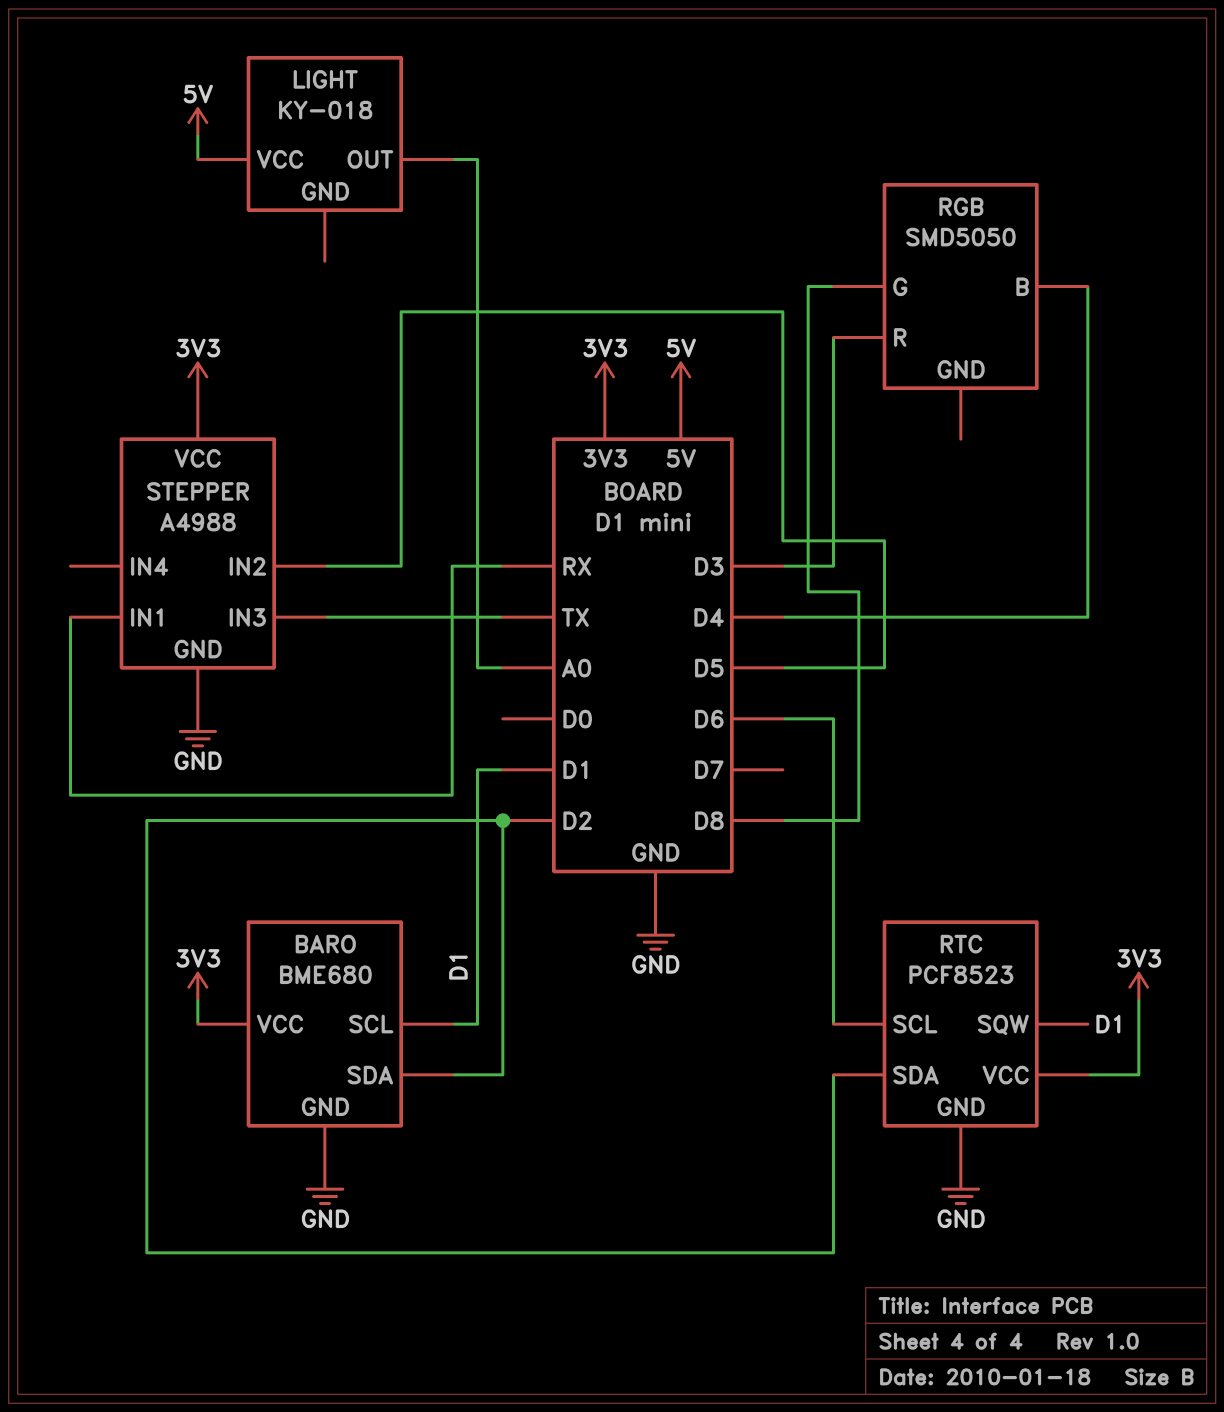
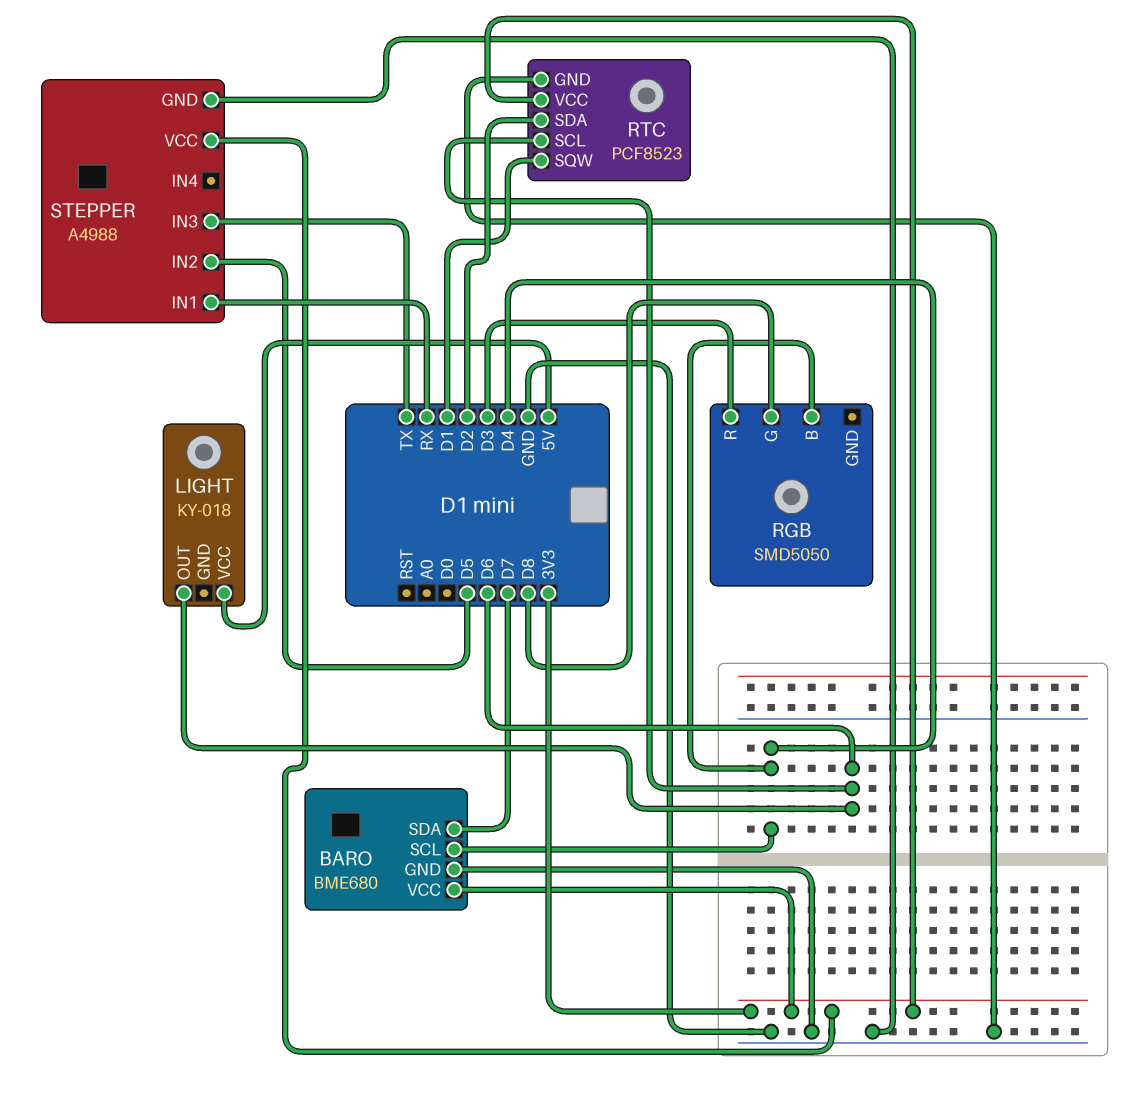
BARO pin SCL: D1 -> D4
BARO pin SDA: D2 -> D7
LIGHT pin OUT: A0 -> D6

